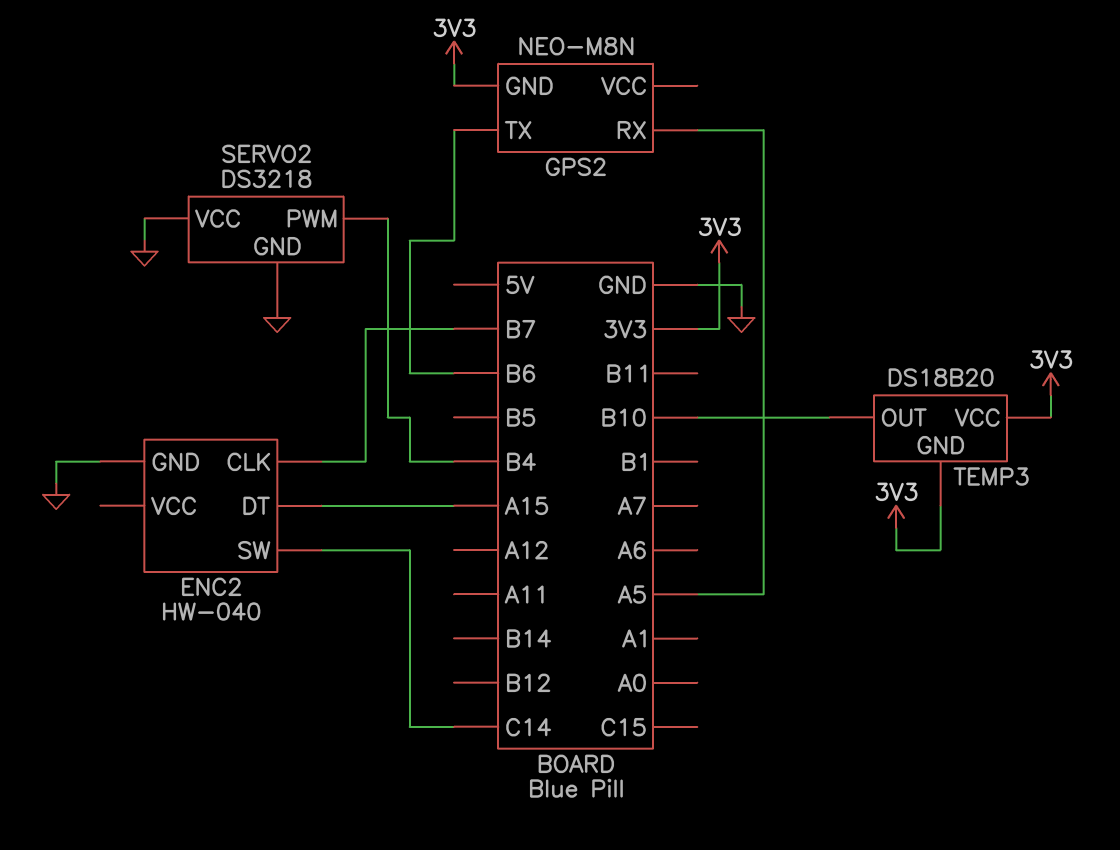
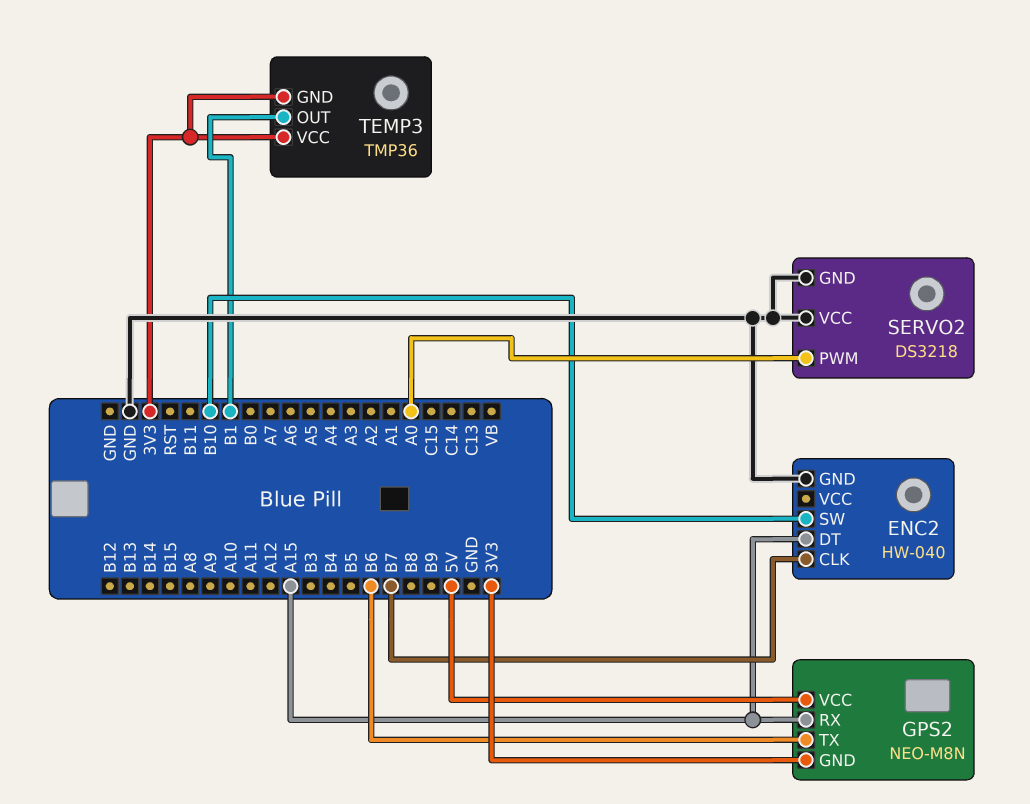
ENC2 pin SW: C14 -> B10
GPS2 pin RX: A5 -> A15
GPS2 pin VCC: none -> 5V
SERVO2 pin PWM: B4 -> A0
TEMP3: DS18B20 -> TMP36
TEMP3 pin OUT: B10 -> B1

